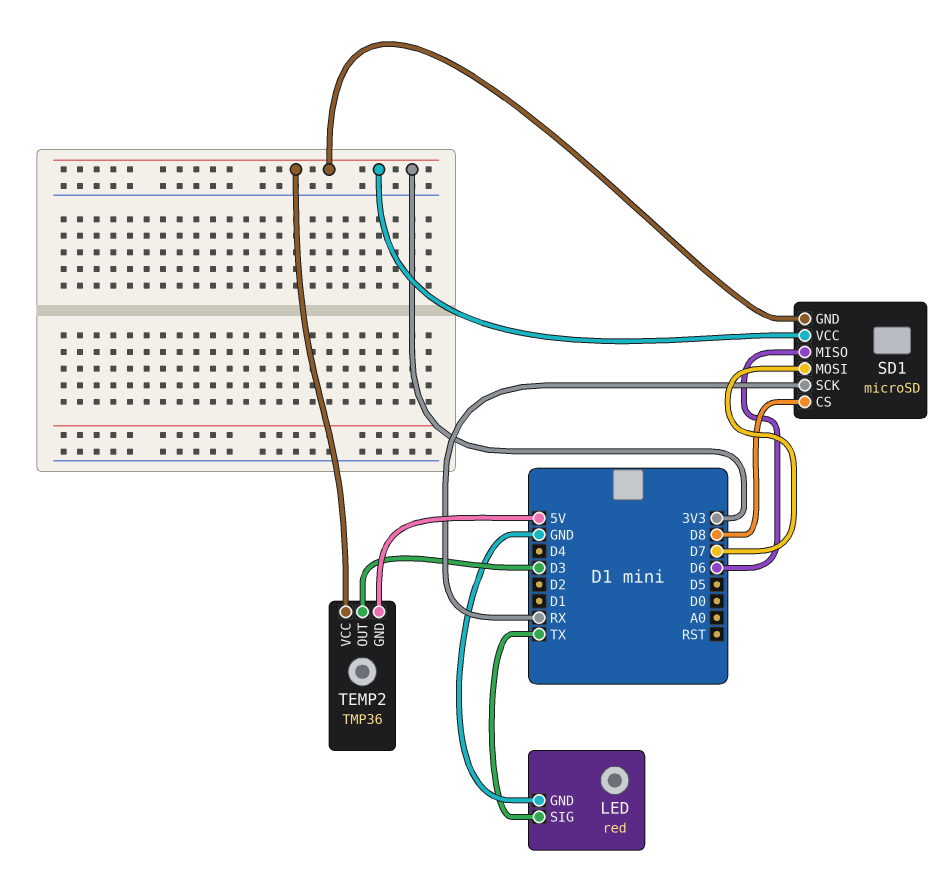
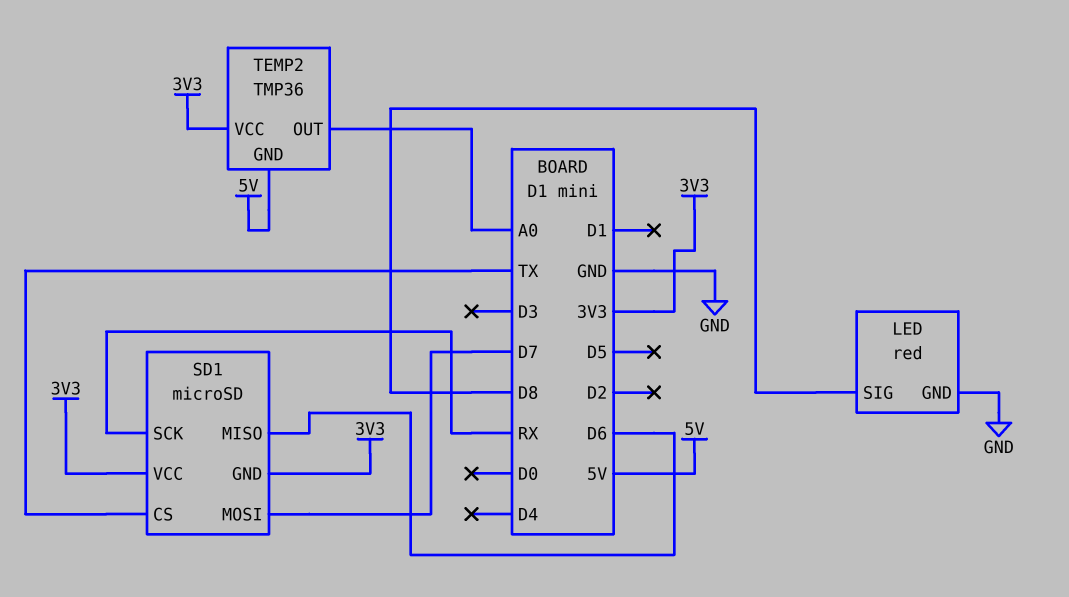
LED pin SIG: TX -> D8
SD1 pin CS: D8 -> TX
TEMP2 pin OUT: D3 -> A0

